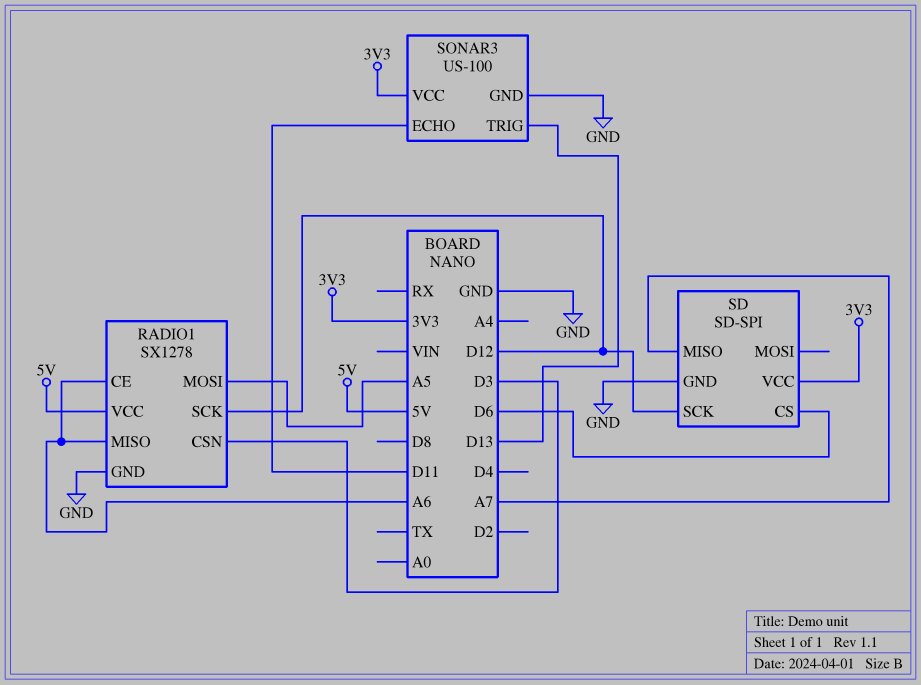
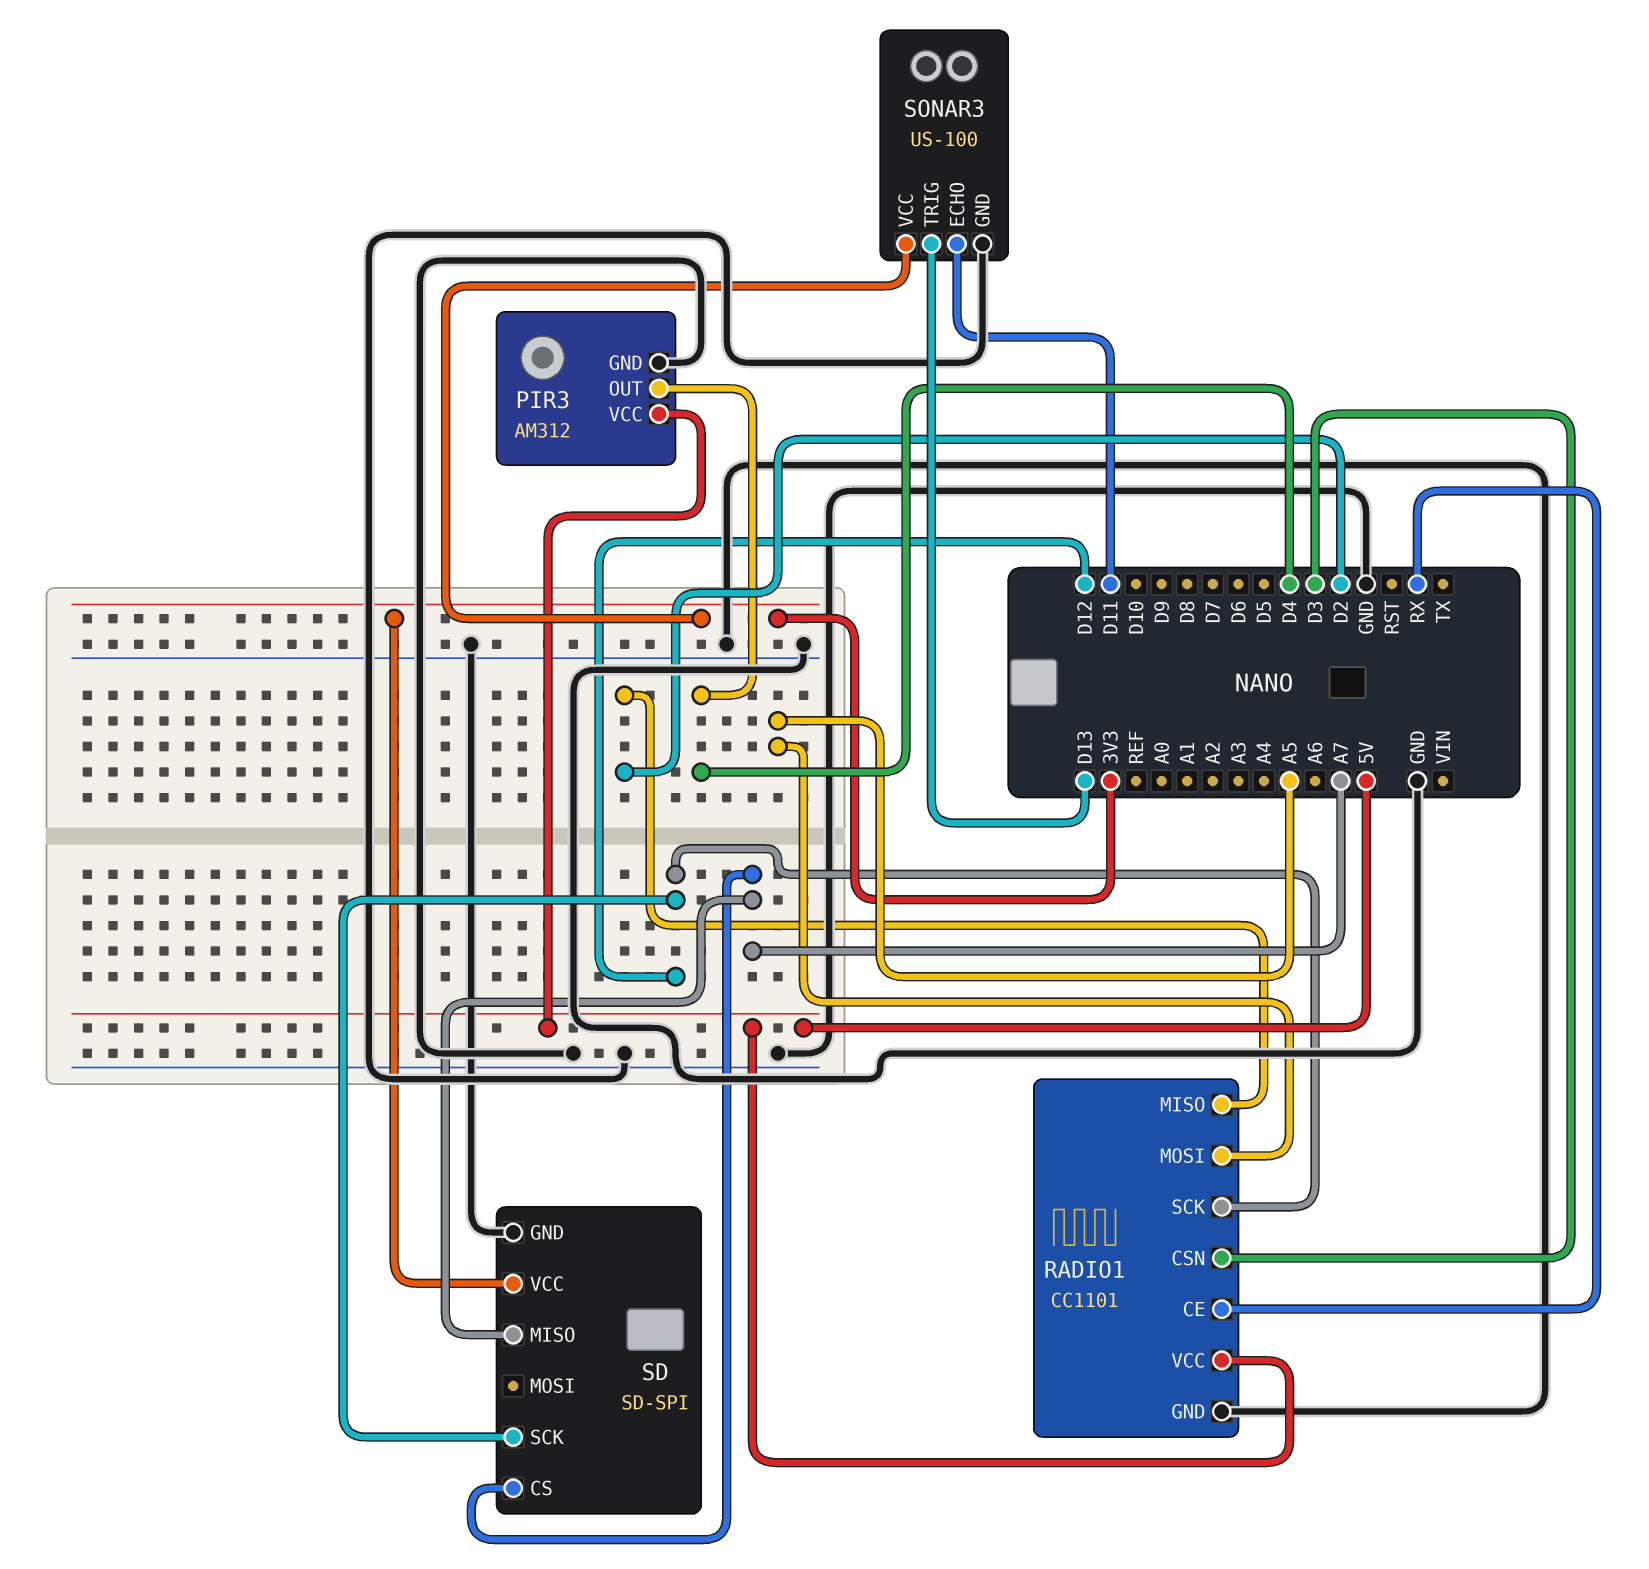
PIR3: none -> AM312
PIR3 pin GND: none -> GND
PIR3 pin OUT: none -> D4
PIR3 pin VCC: none -> 5V
RADIO1: SX1278 -> CC1101
RADIO1 pin CE: A6 -> RX
RADIO1 pin MISO: A6 -> D2
SD pin CS: D6 -> A7

